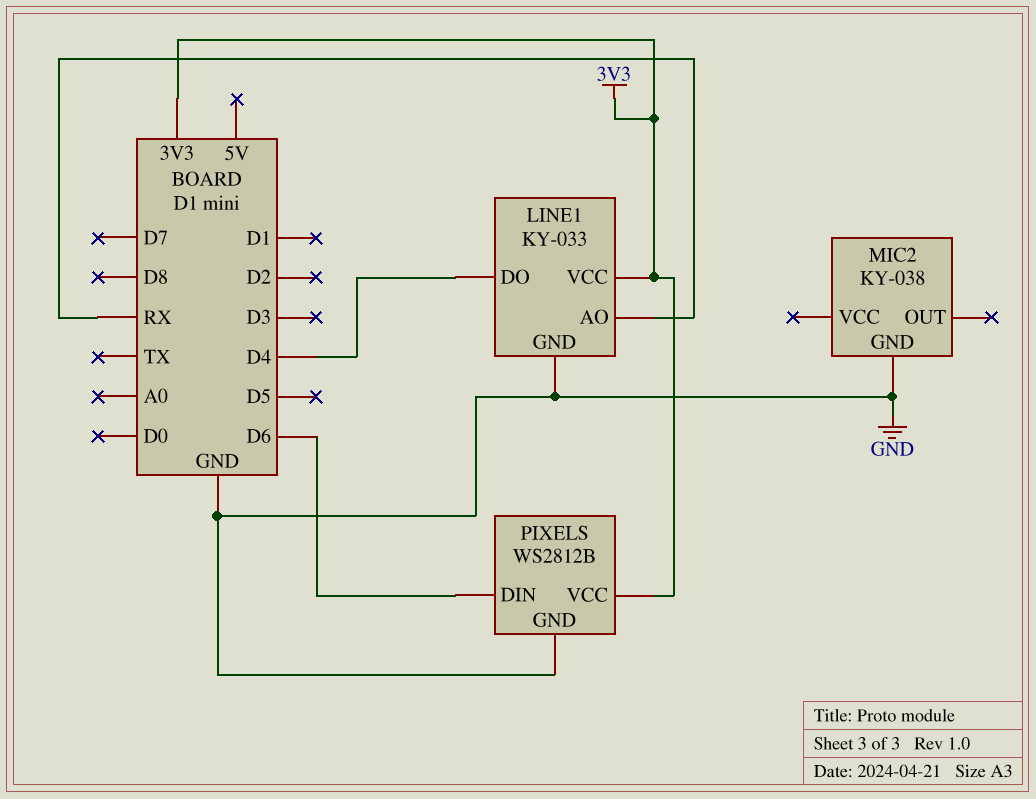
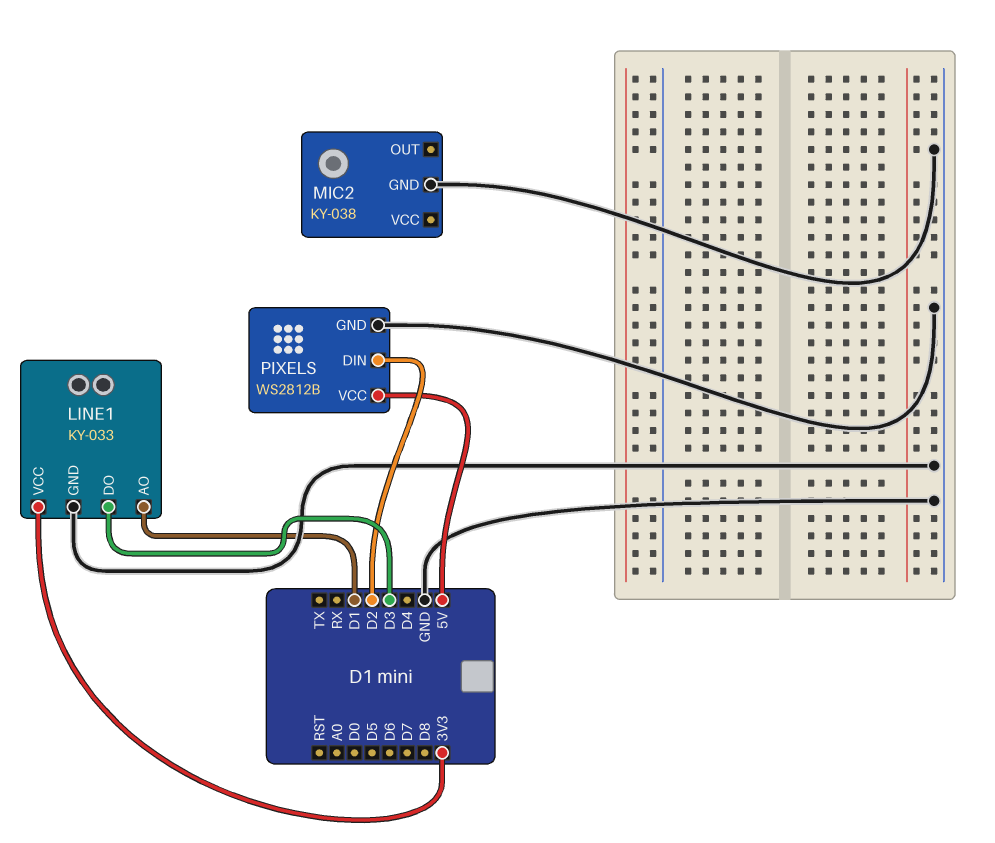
LINE1 pin AO: RX -> D1
LINE1 pin DO: D4 -> D3
PIXELS pin DIN: D6 -> D2
PIXELS pin VCC: 3V3 -> 5V

